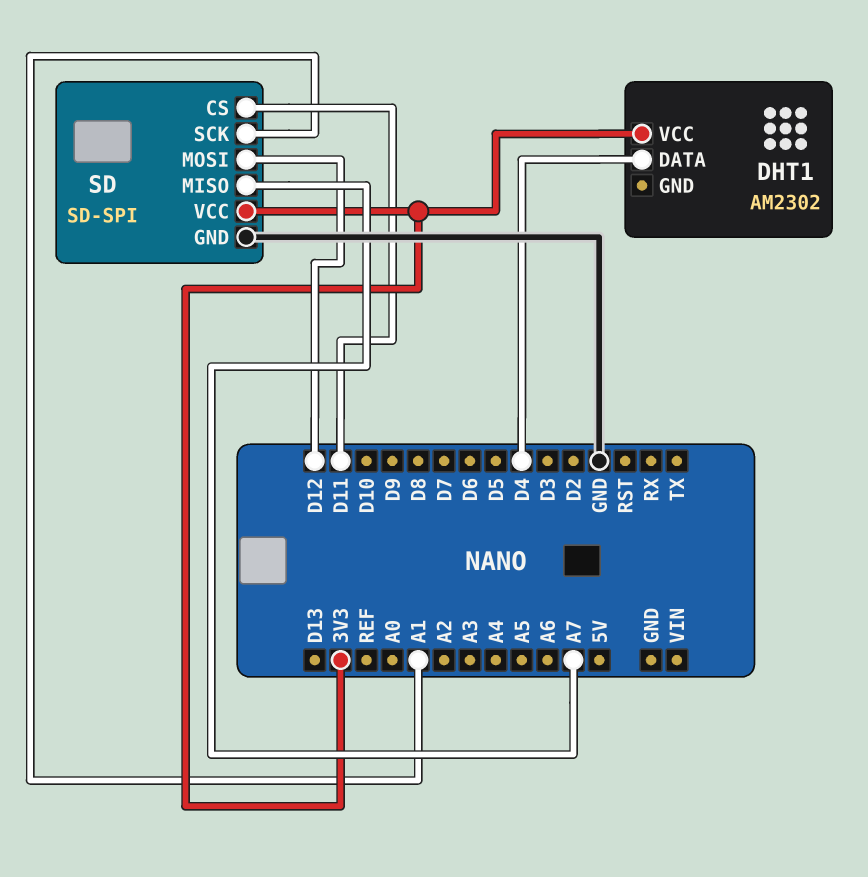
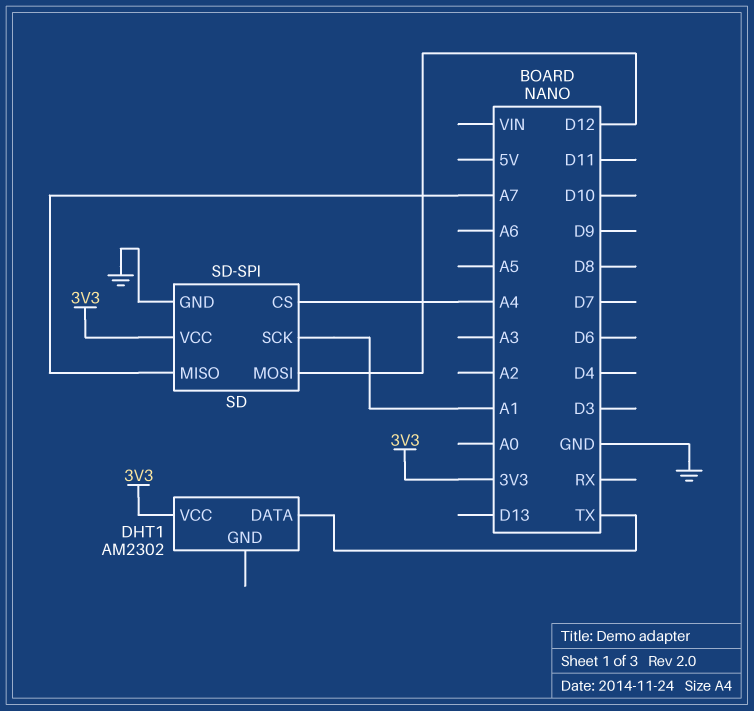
DHT1 pin DATA: D4 -> TX
SD pin CS: D11 -> A4

